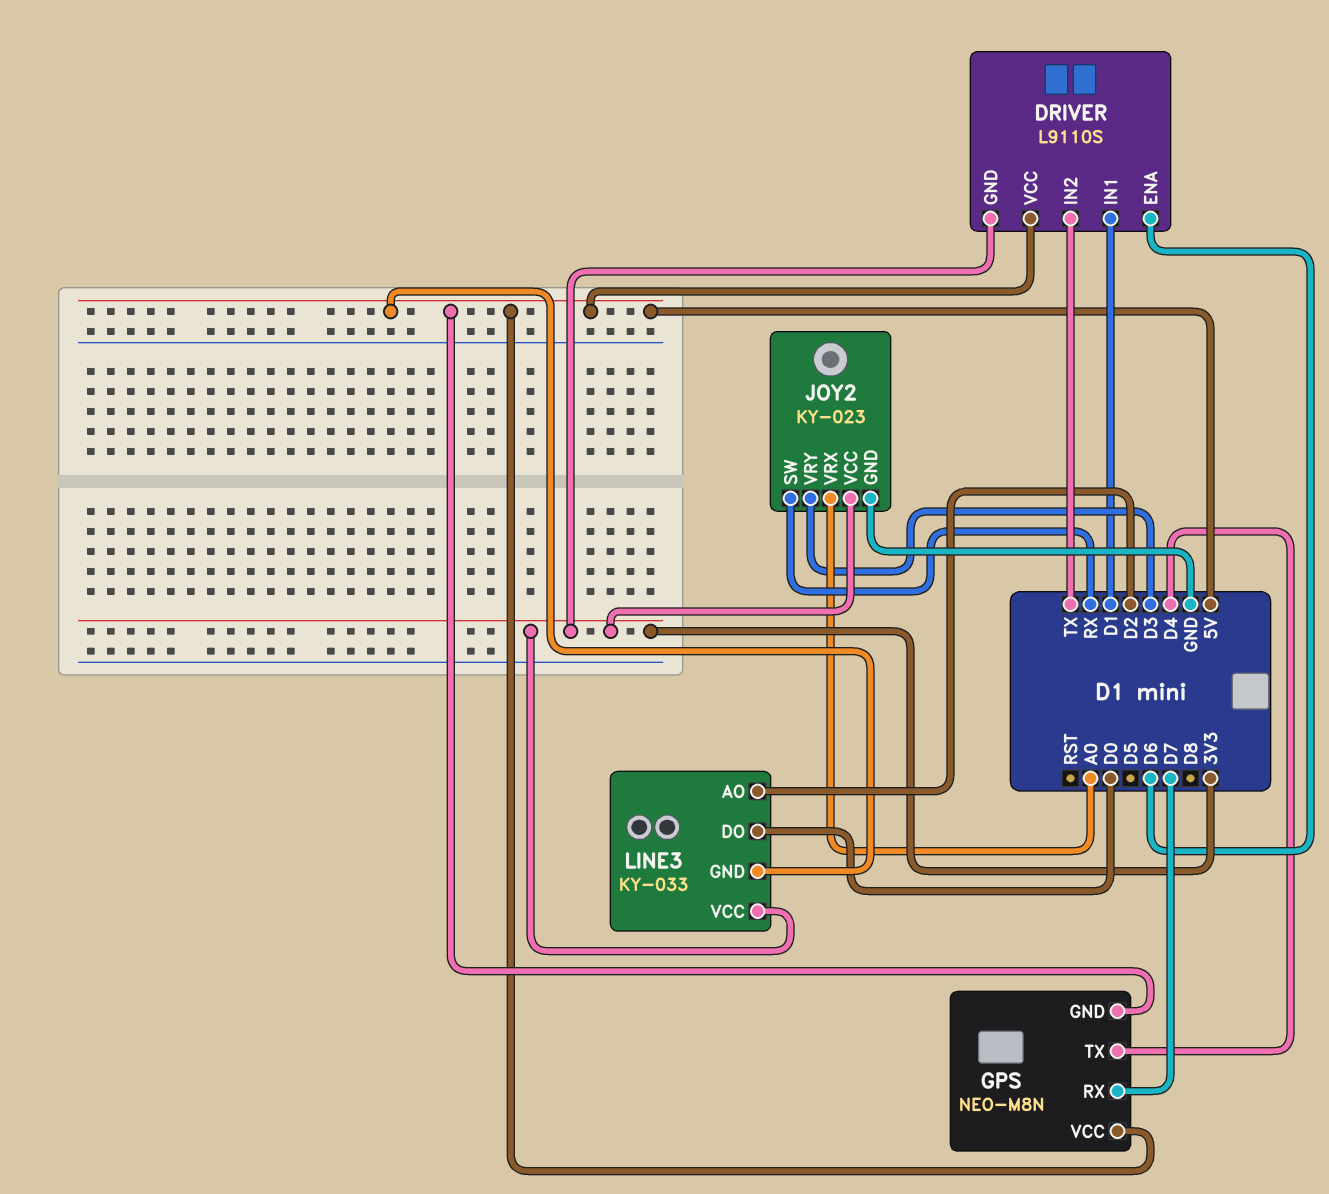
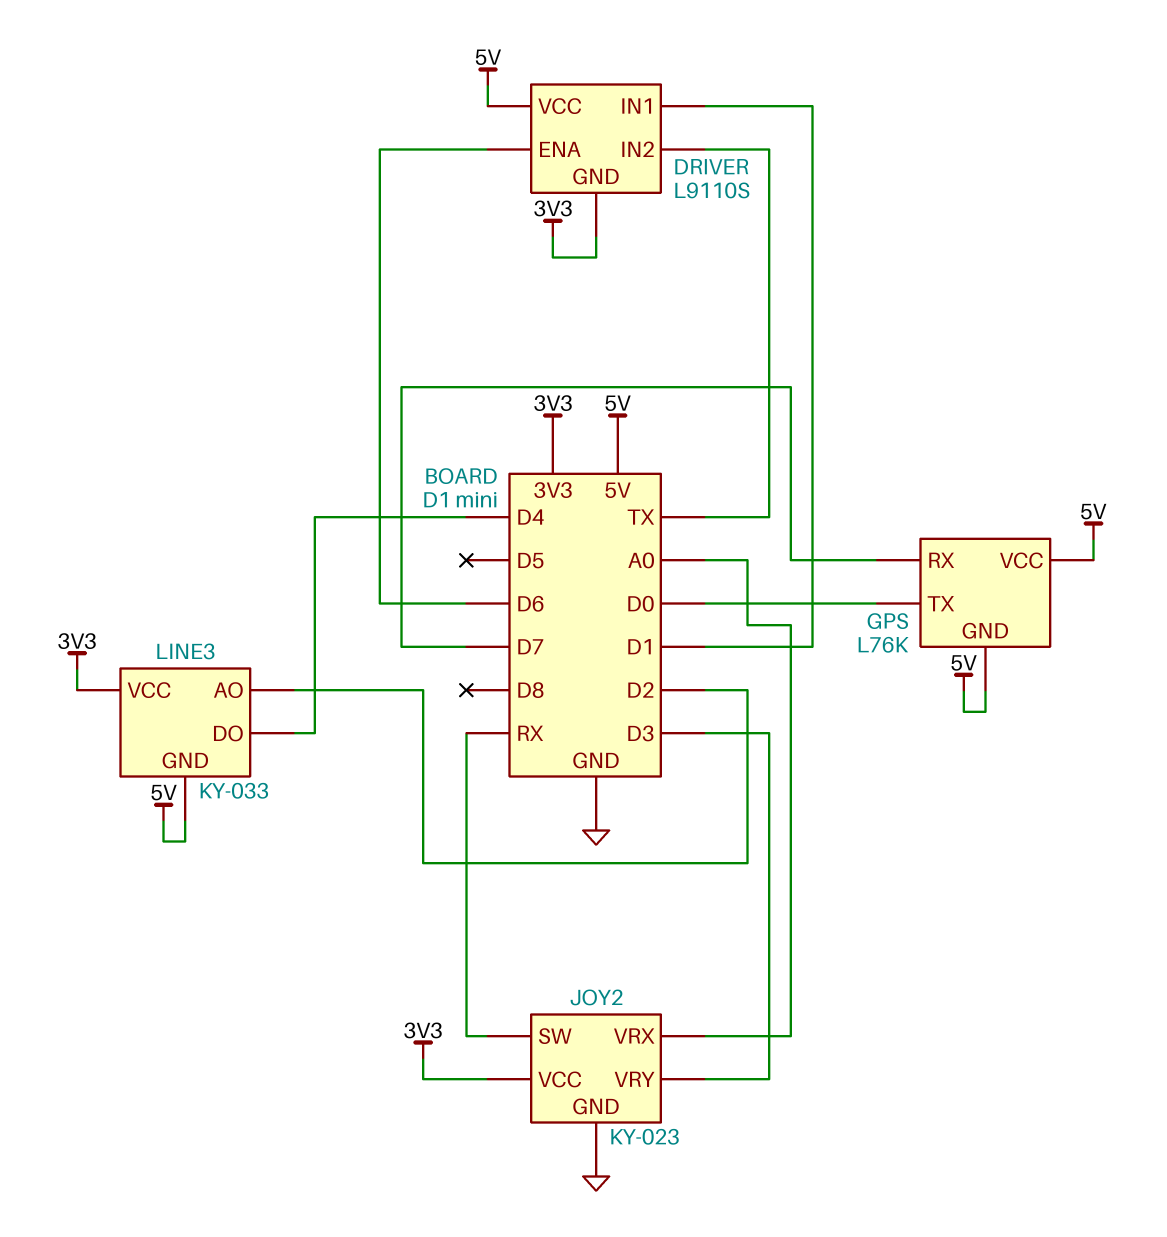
GPS: NEO-M8N -> L76K
GPS pin TX: D4 -> D0
LINE3 pin DO: D0 -> D4

